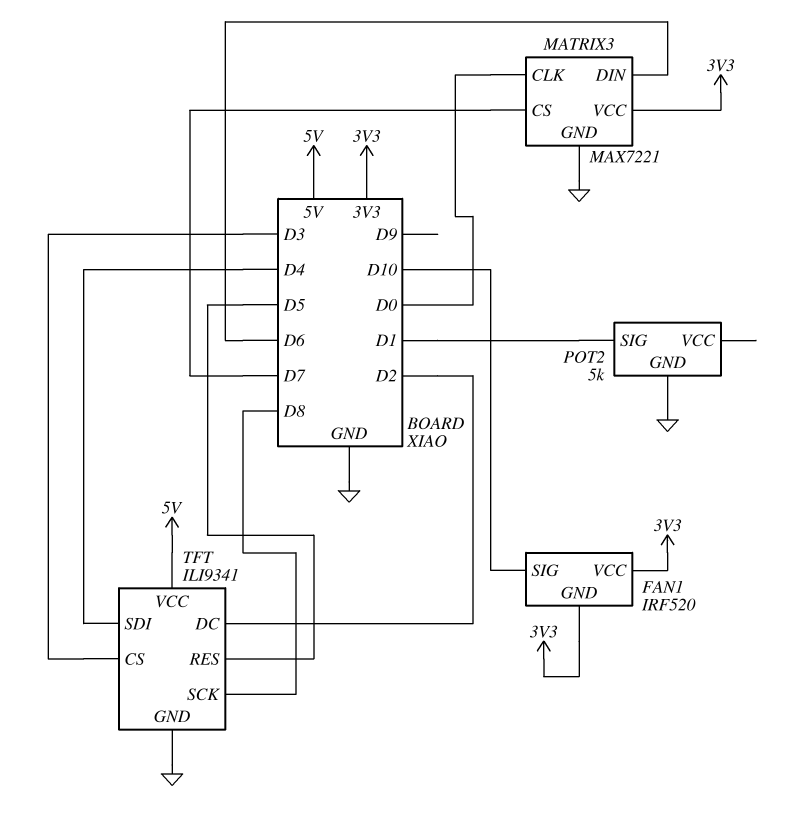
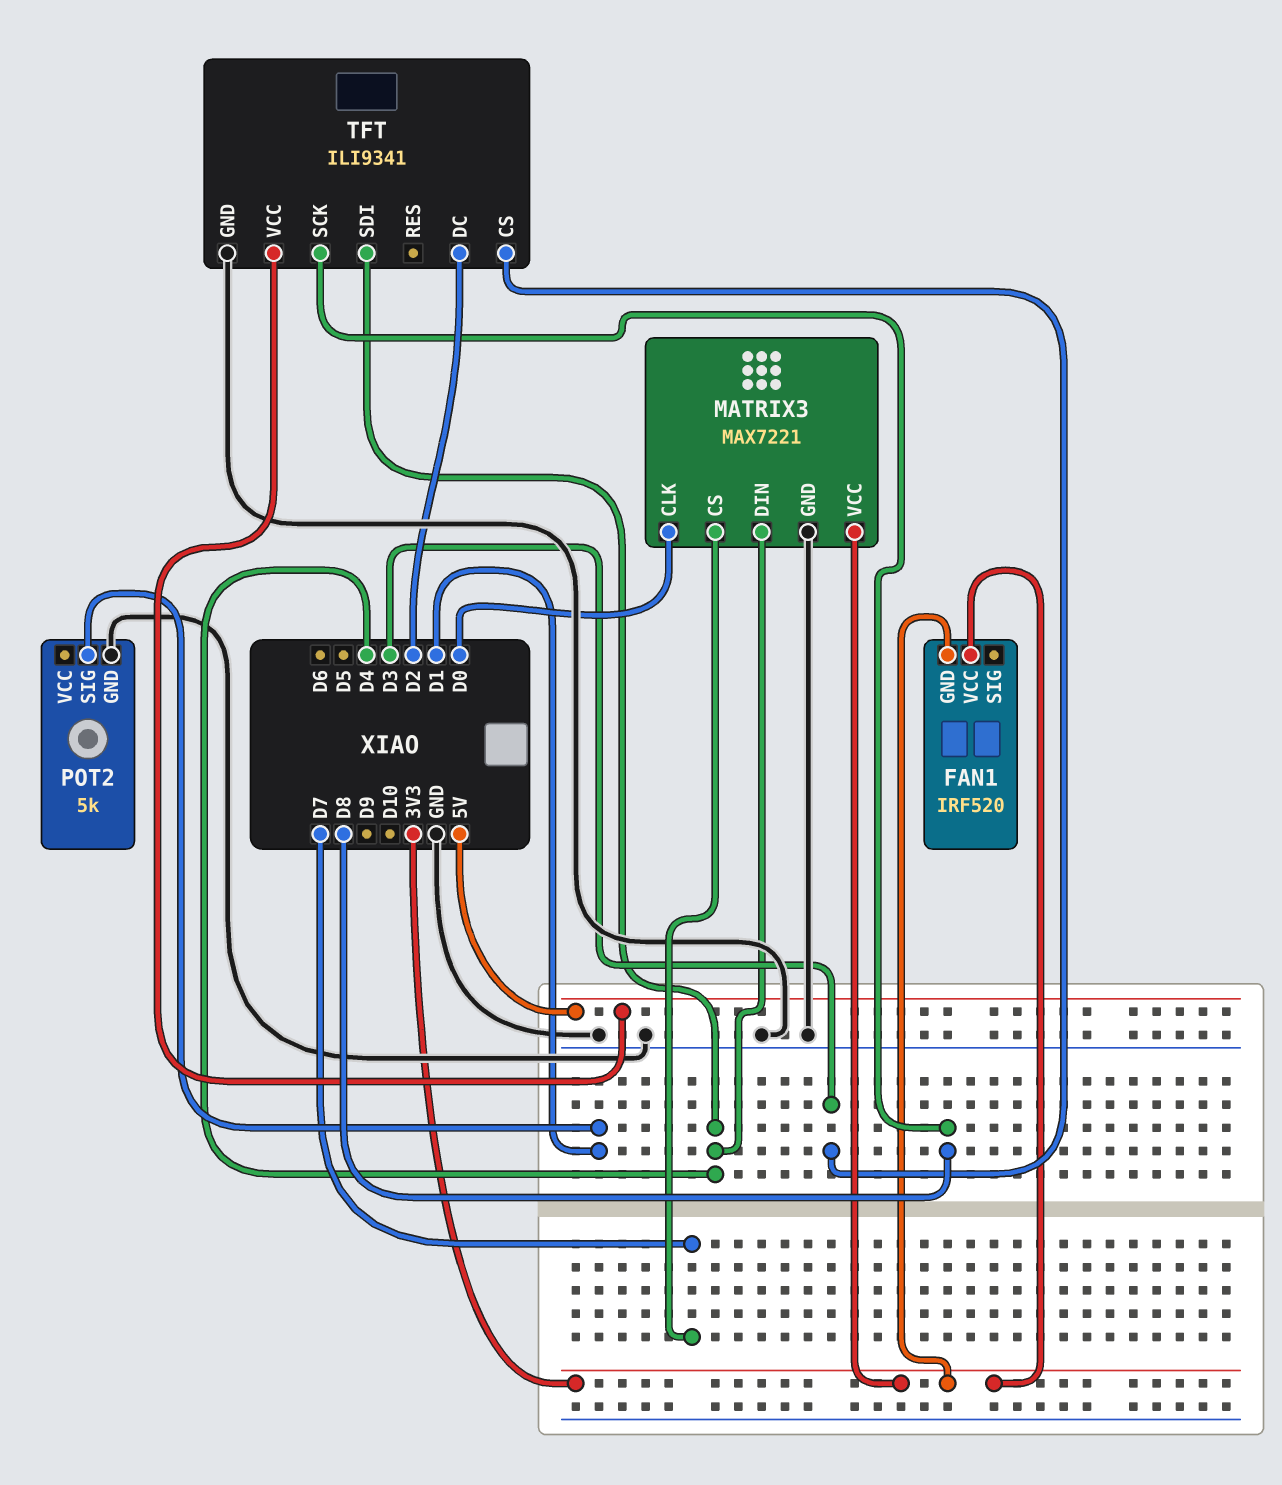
FAN1 pin SIG: D10 -> none
MATRIX3 pin DIN: D6 -> D4
TFT pin RES: D5 -> none

